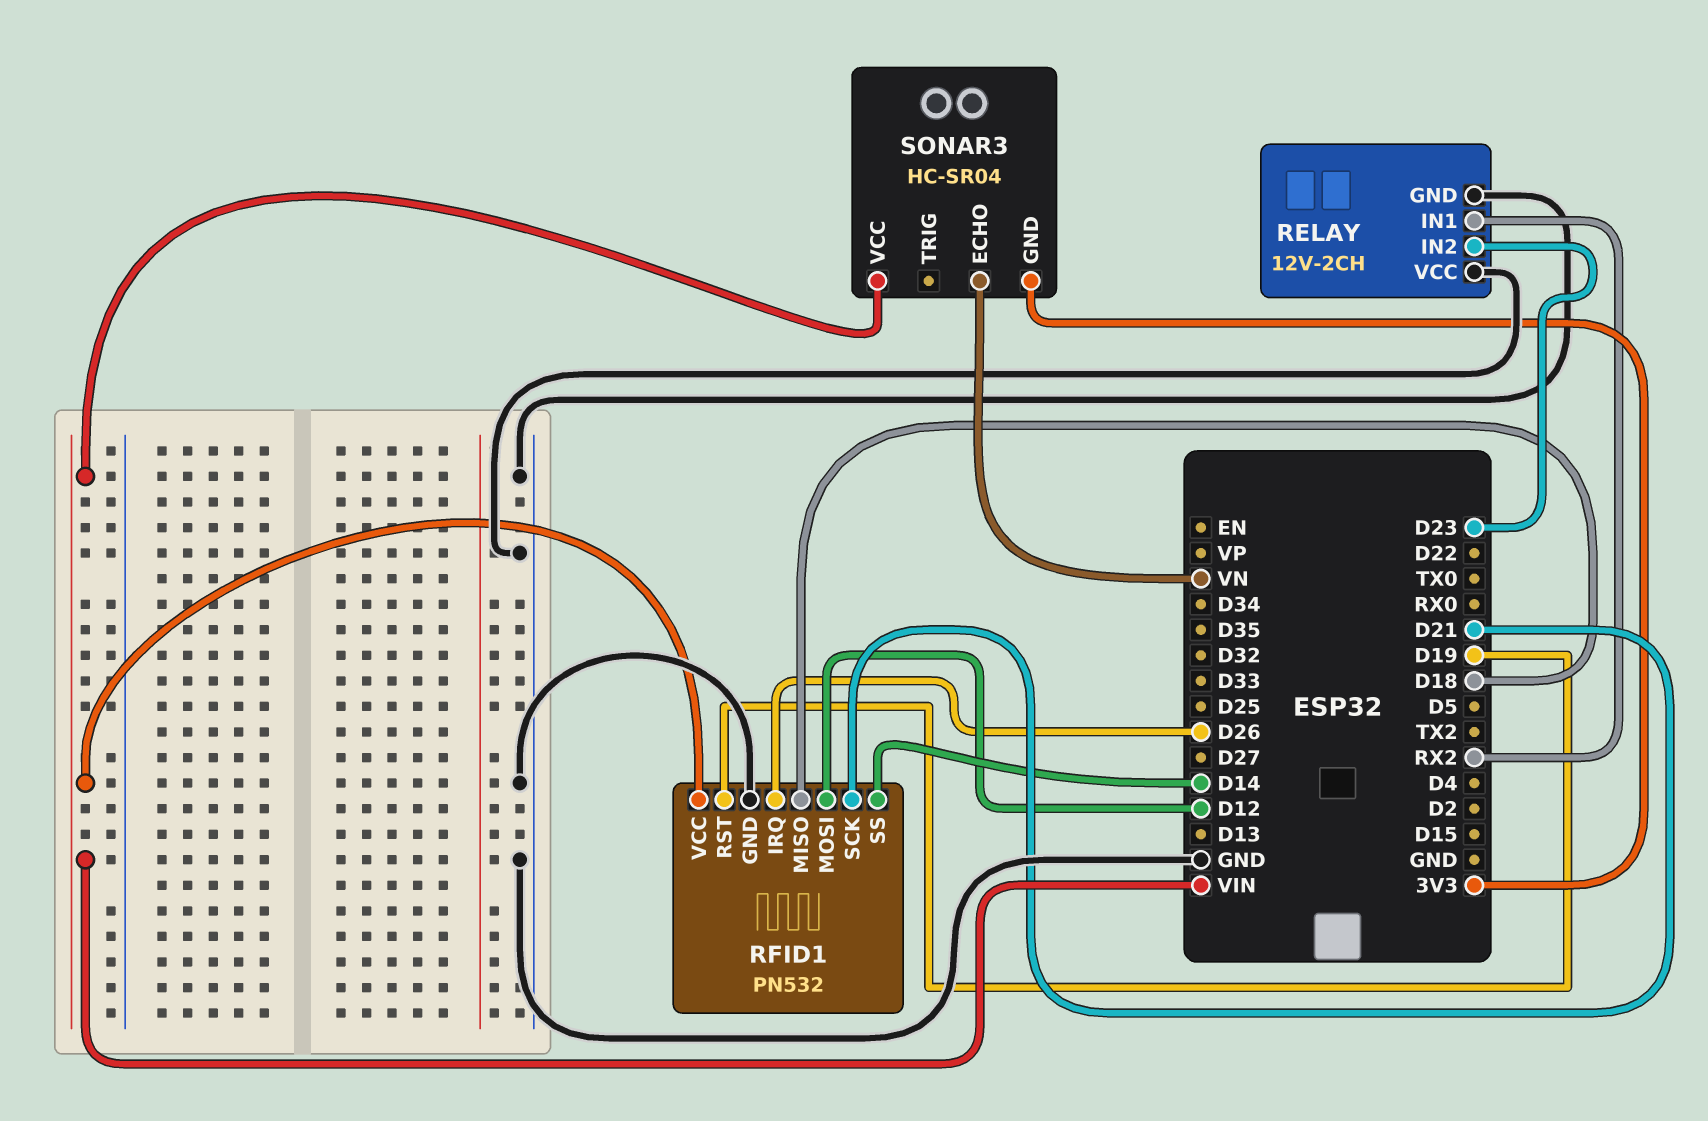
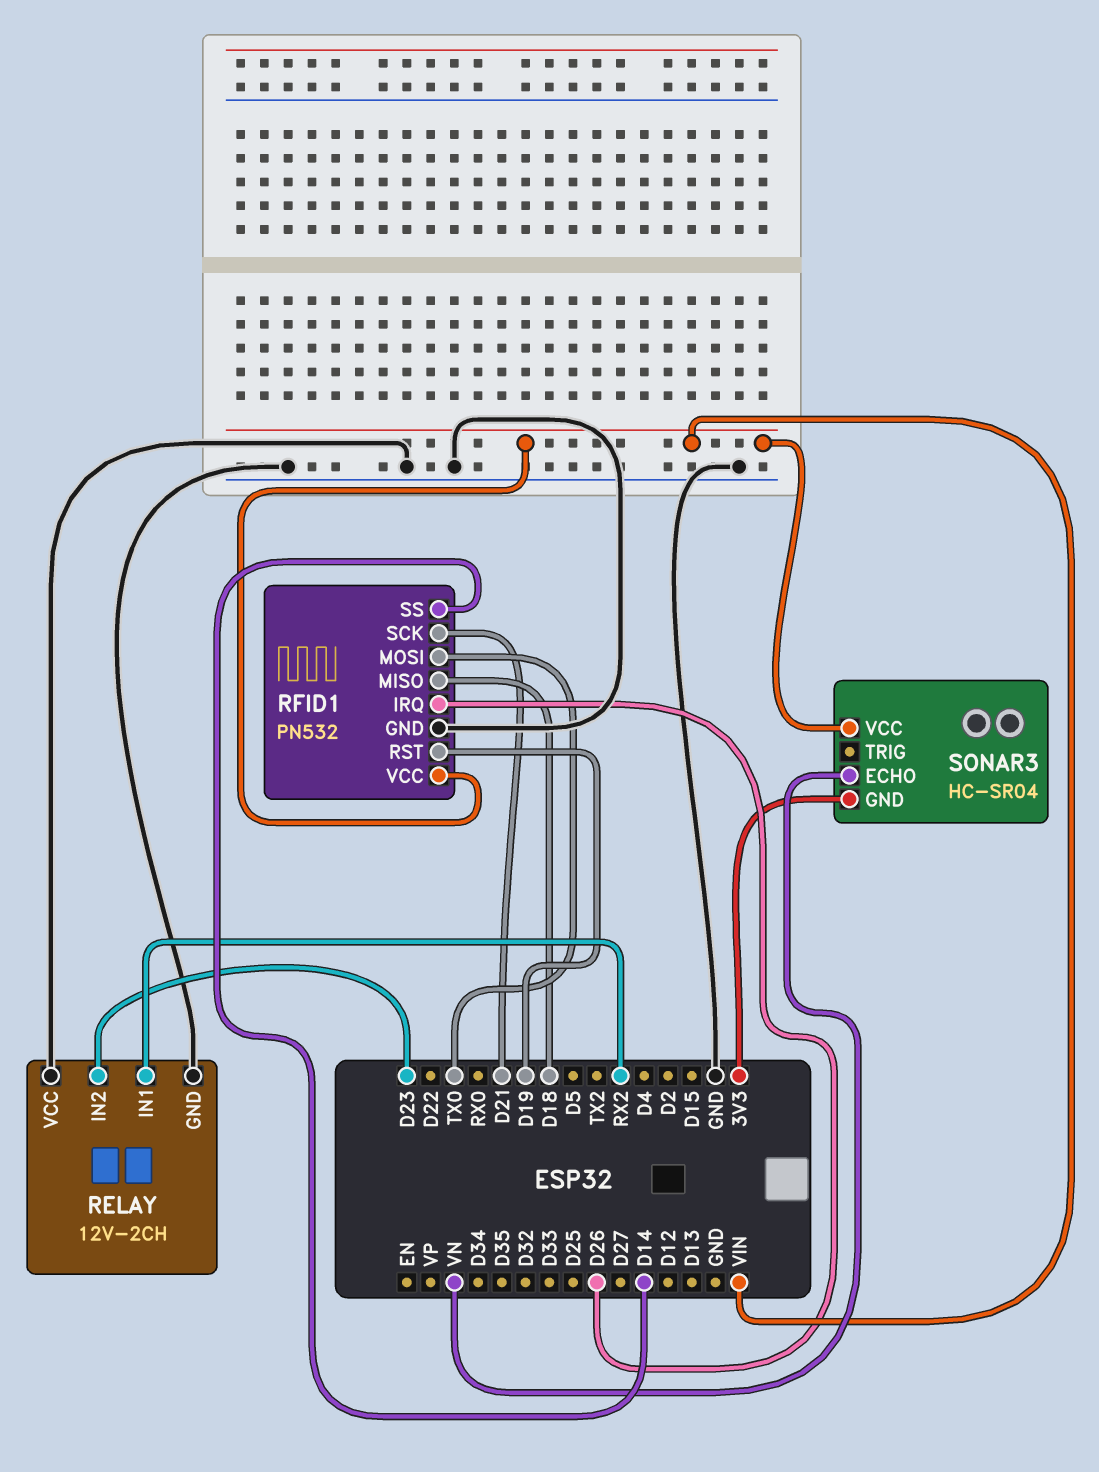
RFID1 pin MOSI: D12 -> TX0

